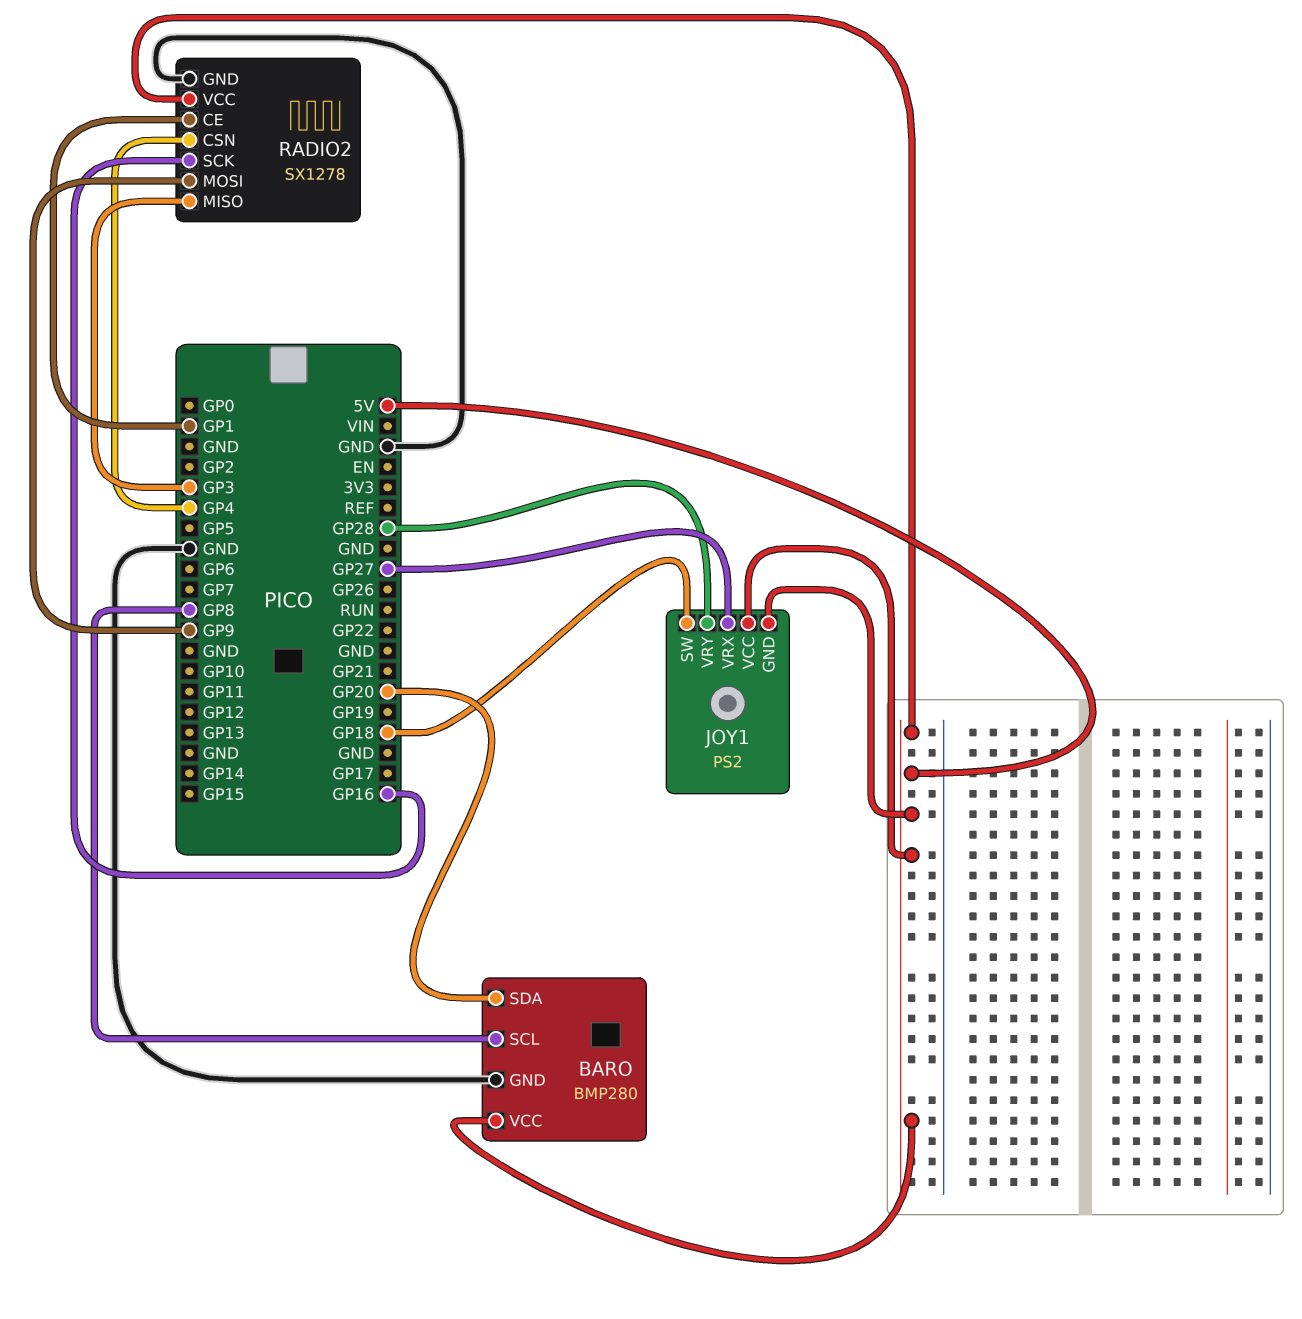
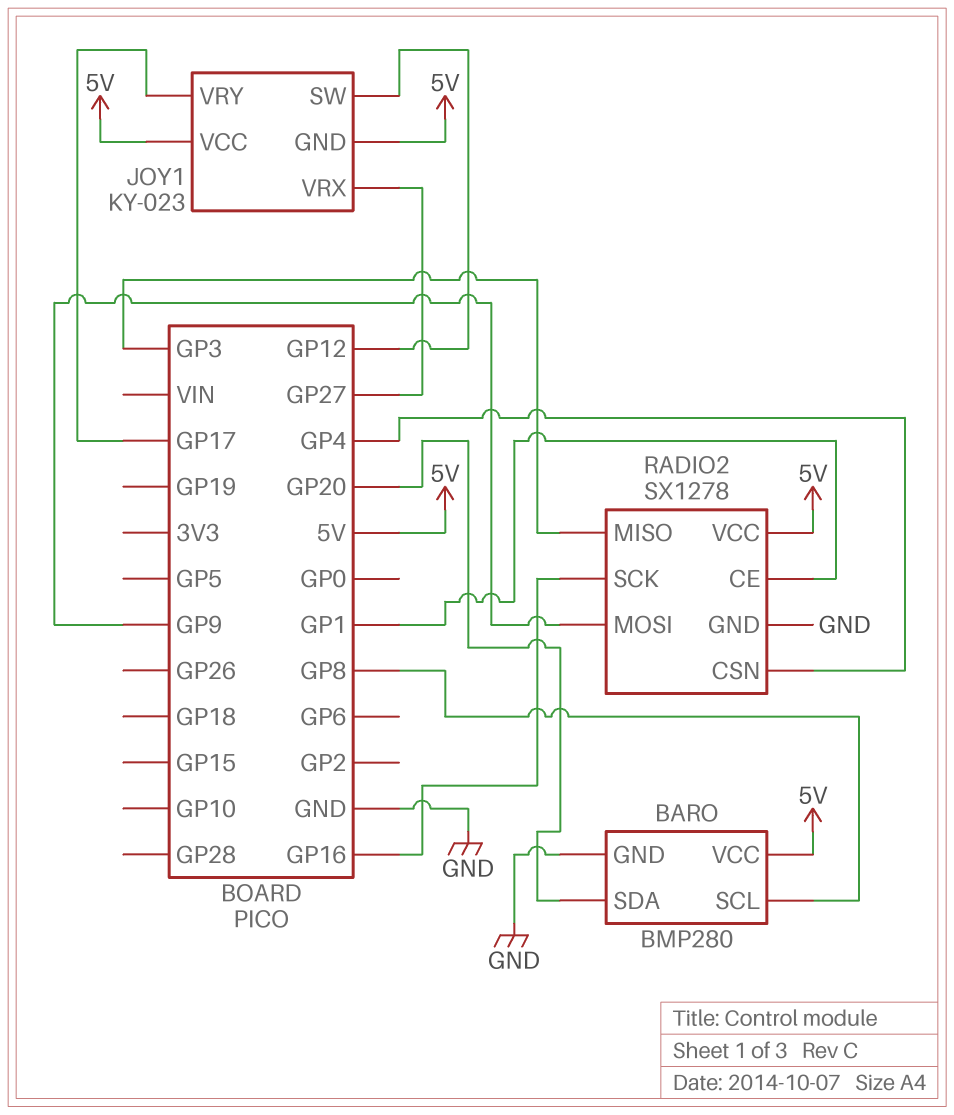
JOY1: PS2 -> KY-023
JOY1 pin SW: GP18 -> GP12
JOY1 pin VRY: GP28 -> GP17

